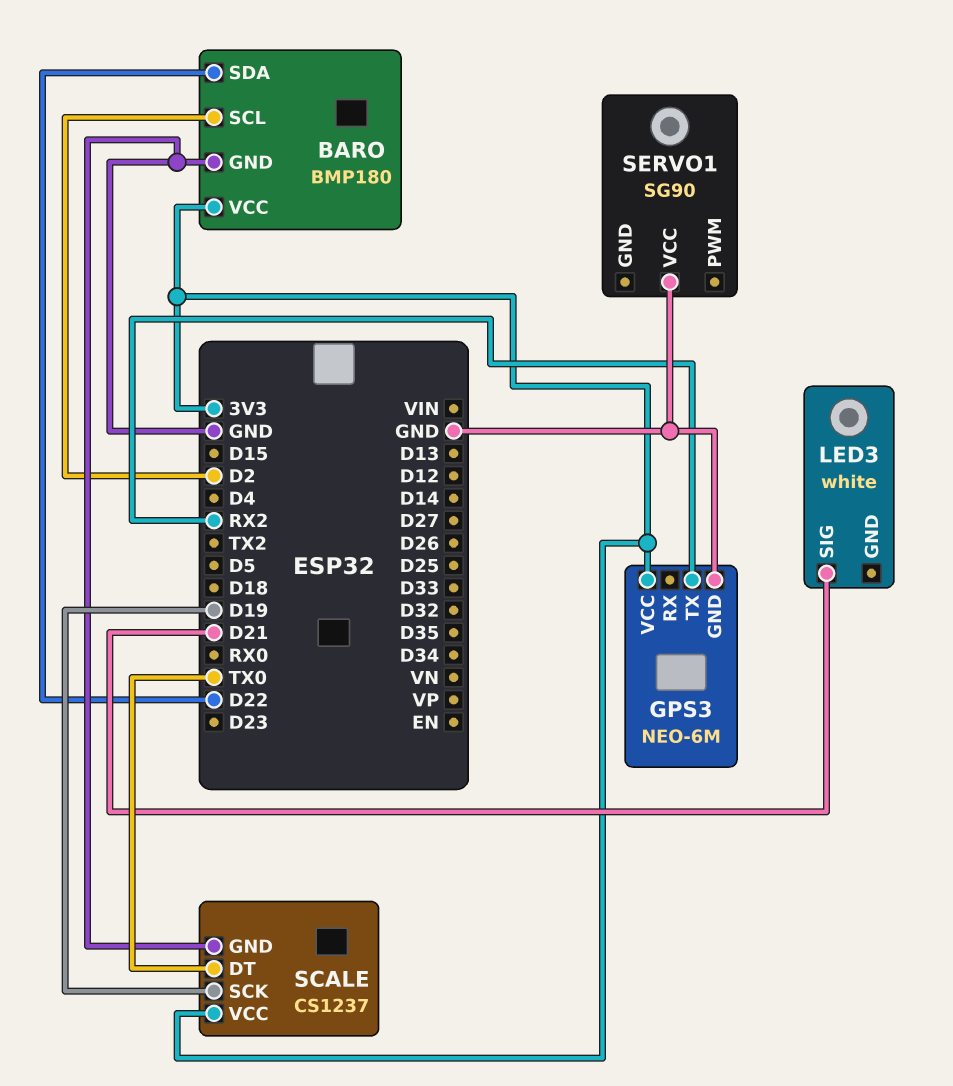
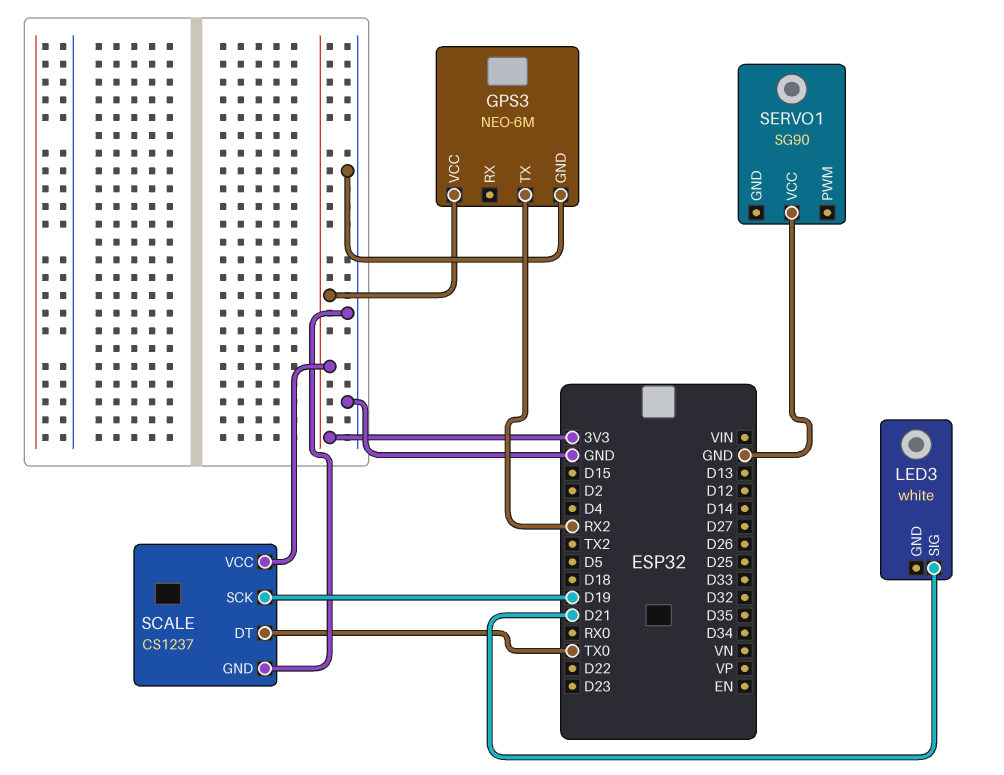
BARO: BMP180 -> none
BARO pin GND: GND -> none
BARO pin SCL: D2 -> none
BARO pin SDA: D22 -> none
BARO pin VCC: 3V3 -> none

